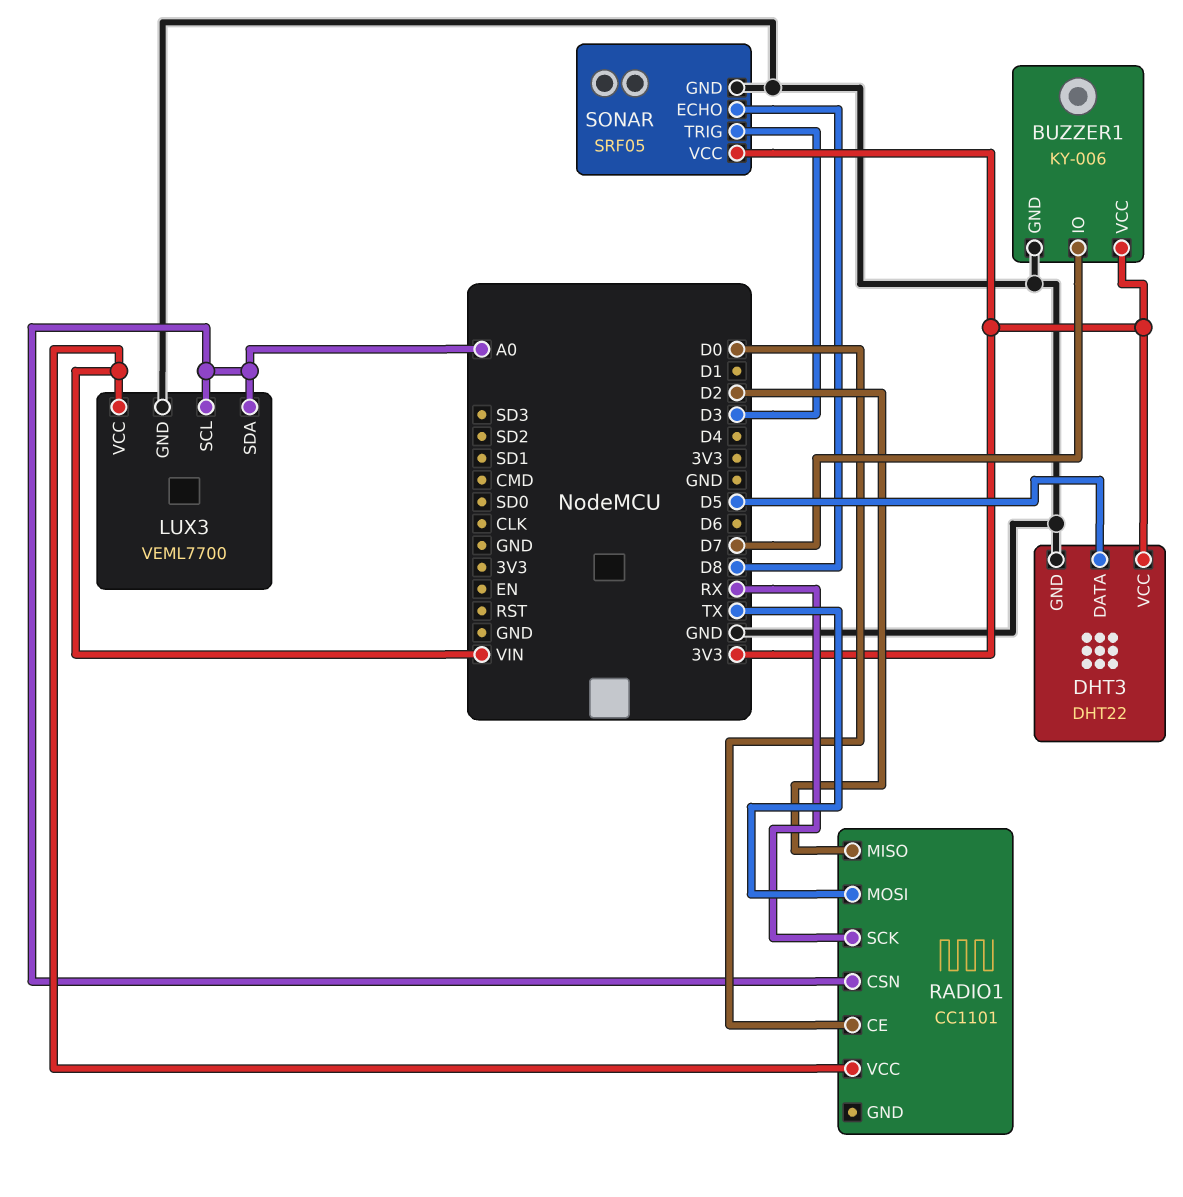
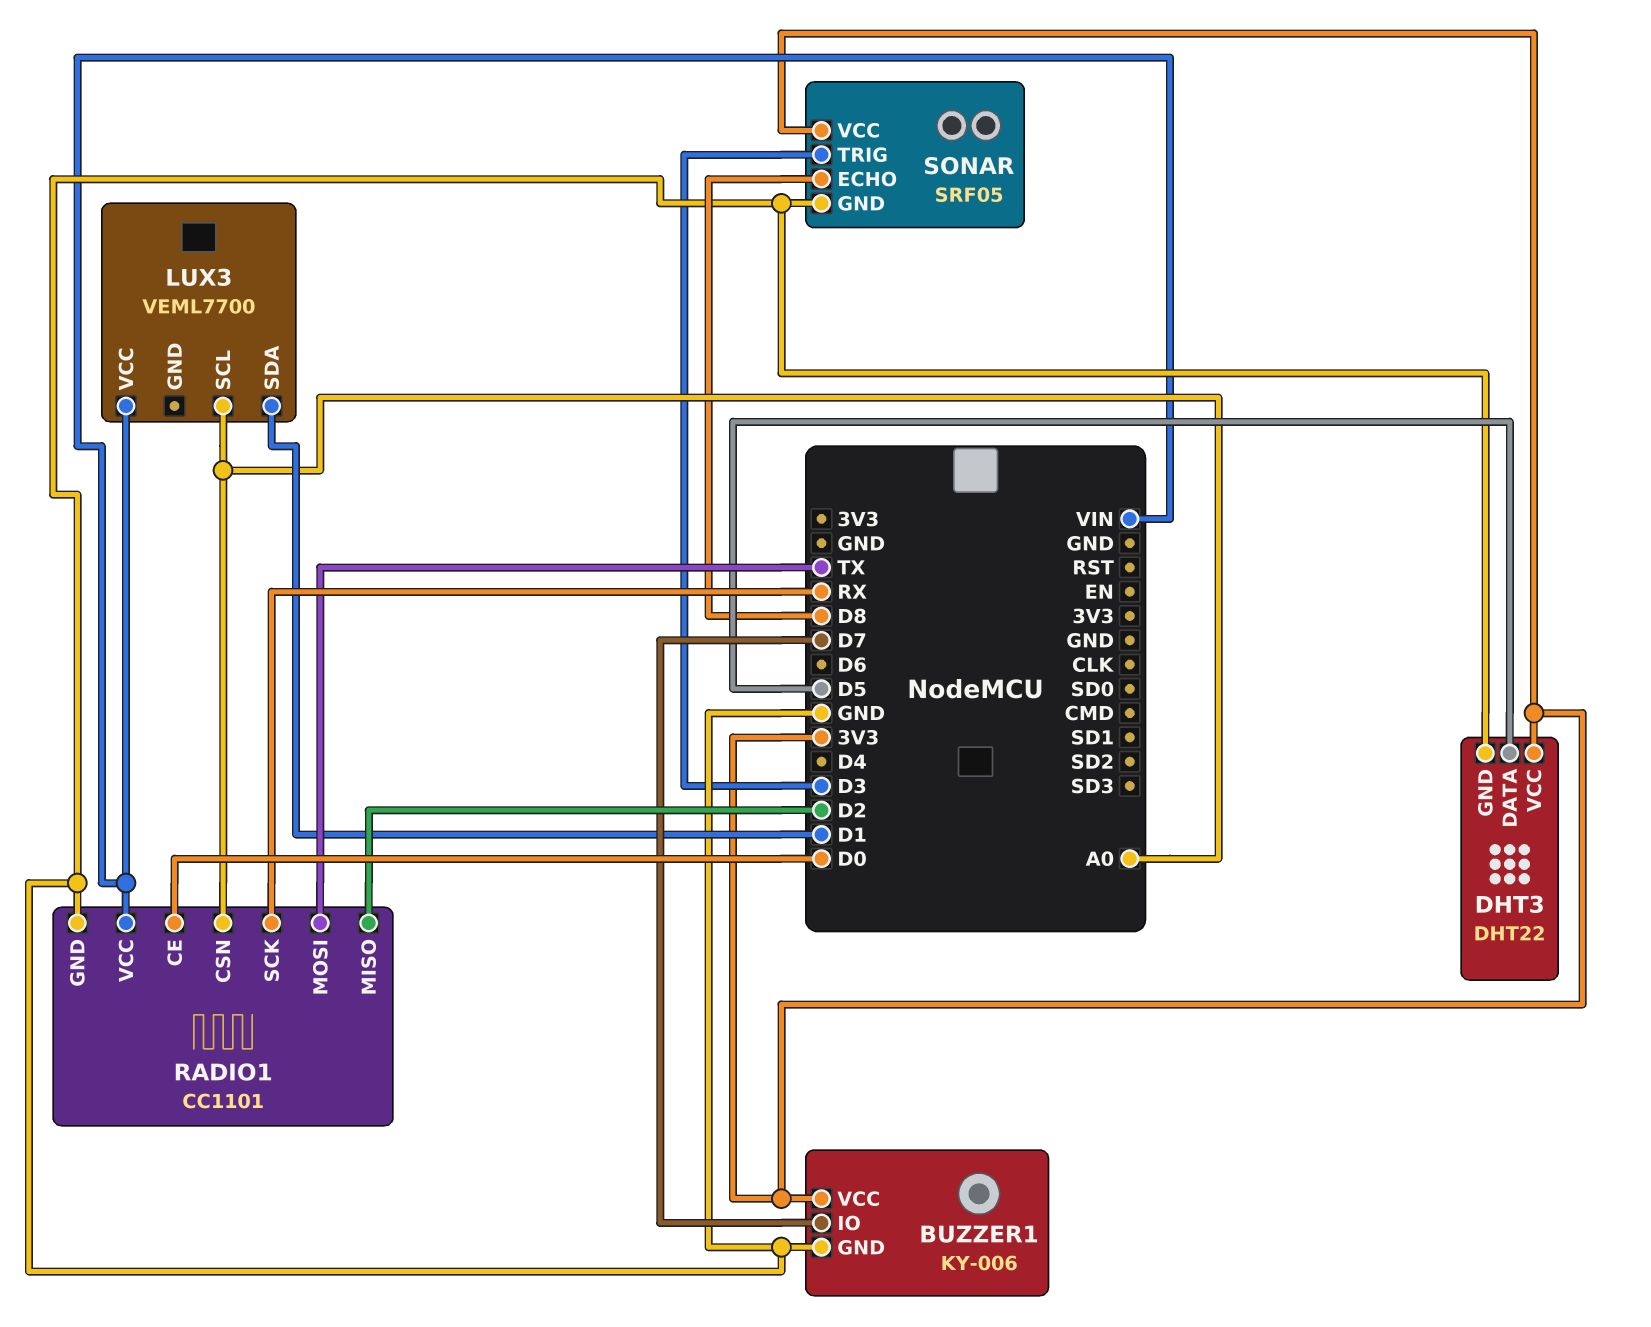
LUX3 pin GND: GND -> none
LUX3 pin SDA: A0 -> D1
RADIO1 pin GND: none -> GND

